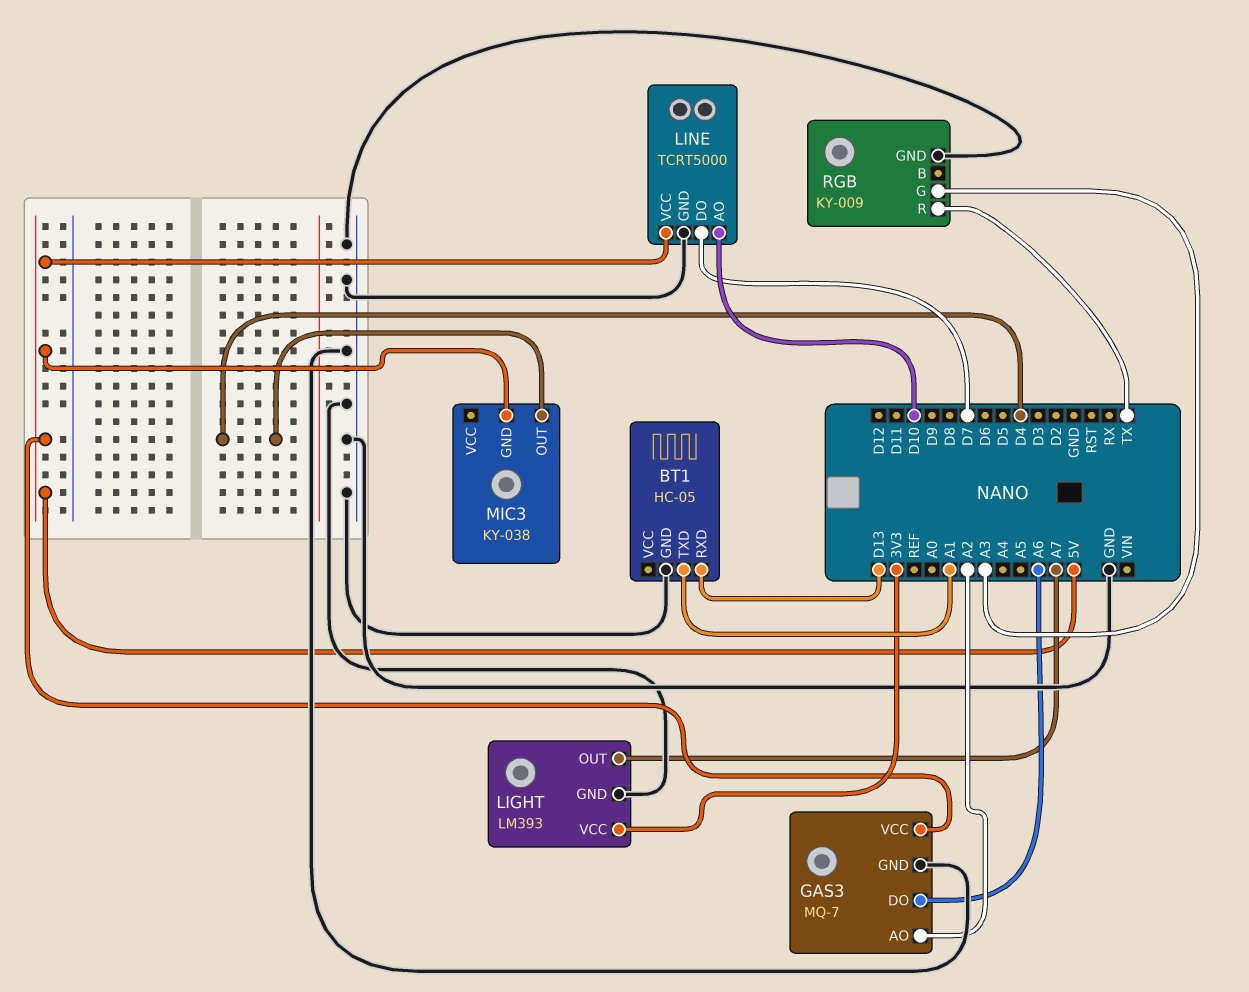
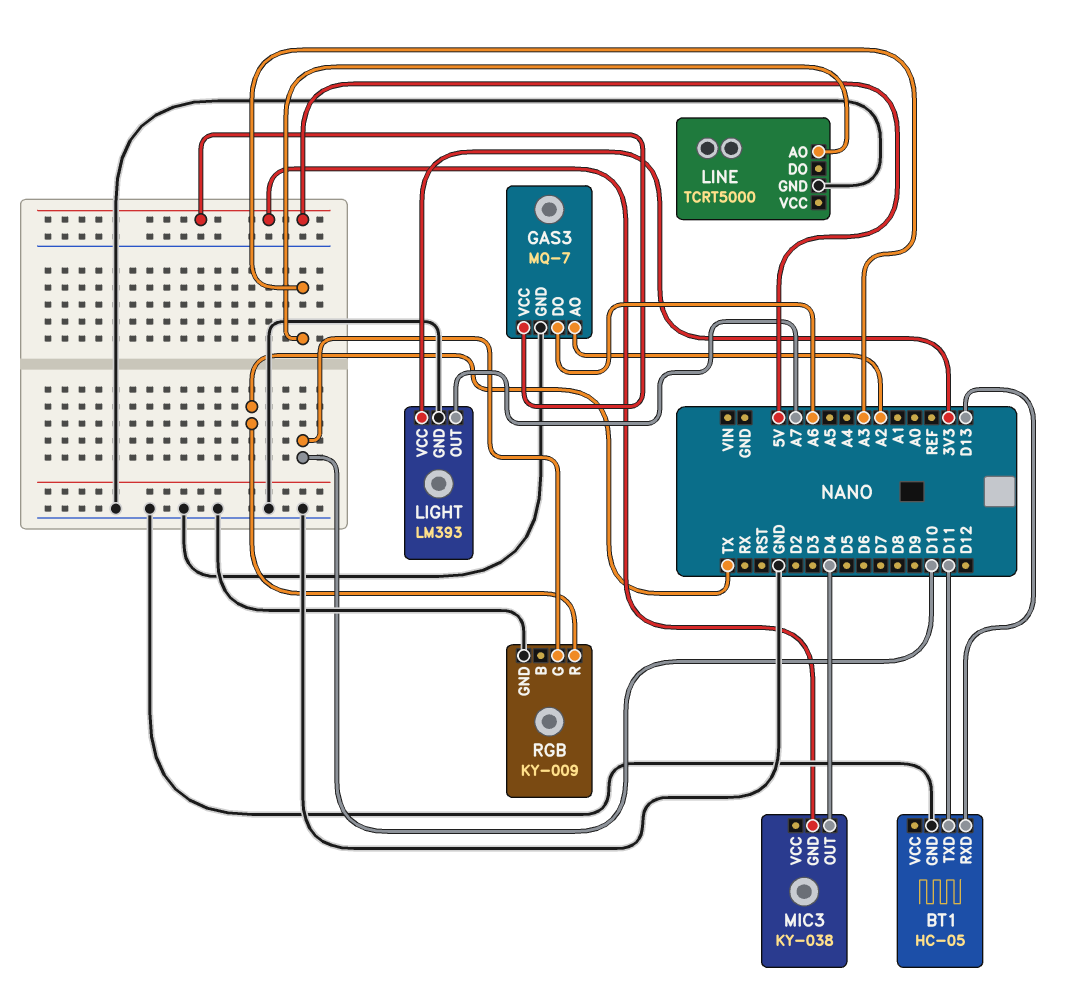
BT1 pin TXD: A1 -> D11
LINE pin AO: D10 -> A3
LINE pin DO: D7 -> none
LINE pin VCC: 5V -> none
RGB pin G: A3 -> D10

